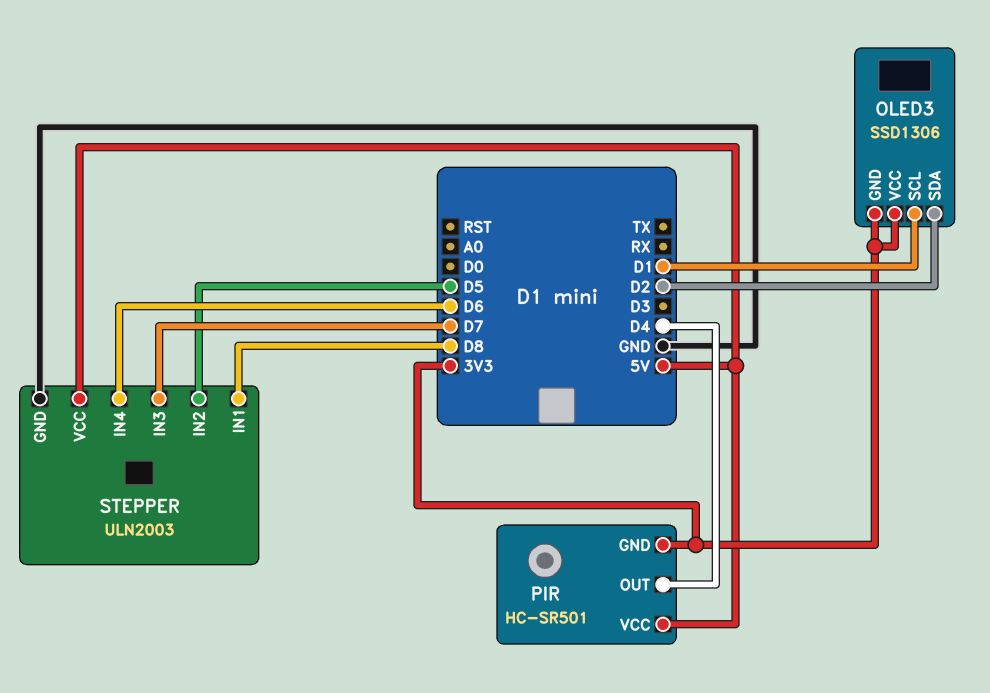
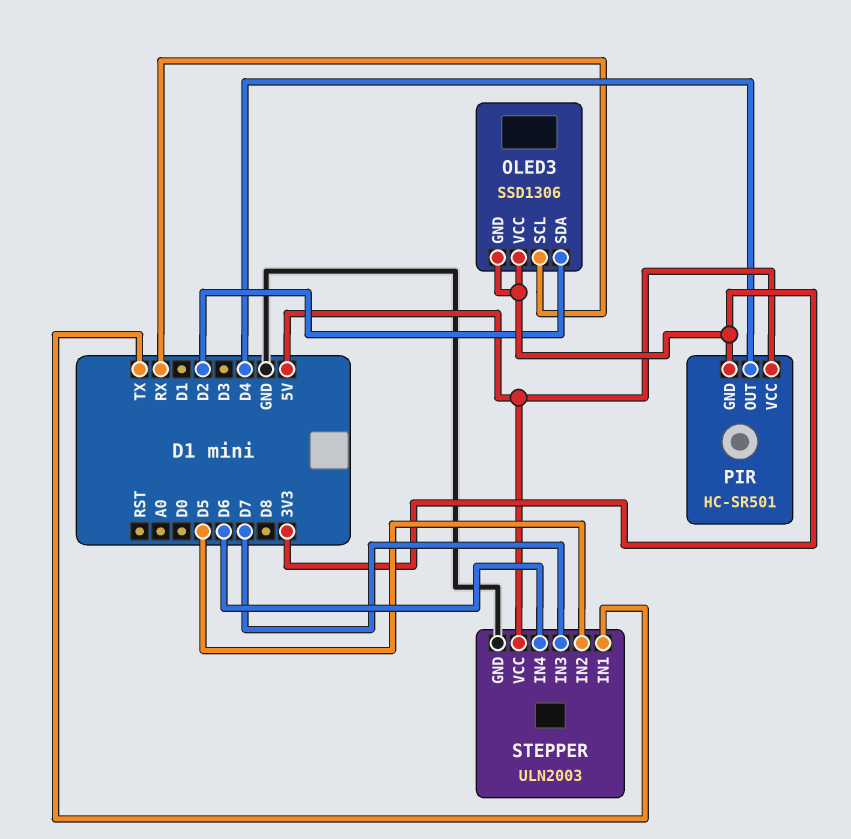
OLED3 pin SCL: D1 -> RX
STEPPER pin IN1: D8 -> TX

